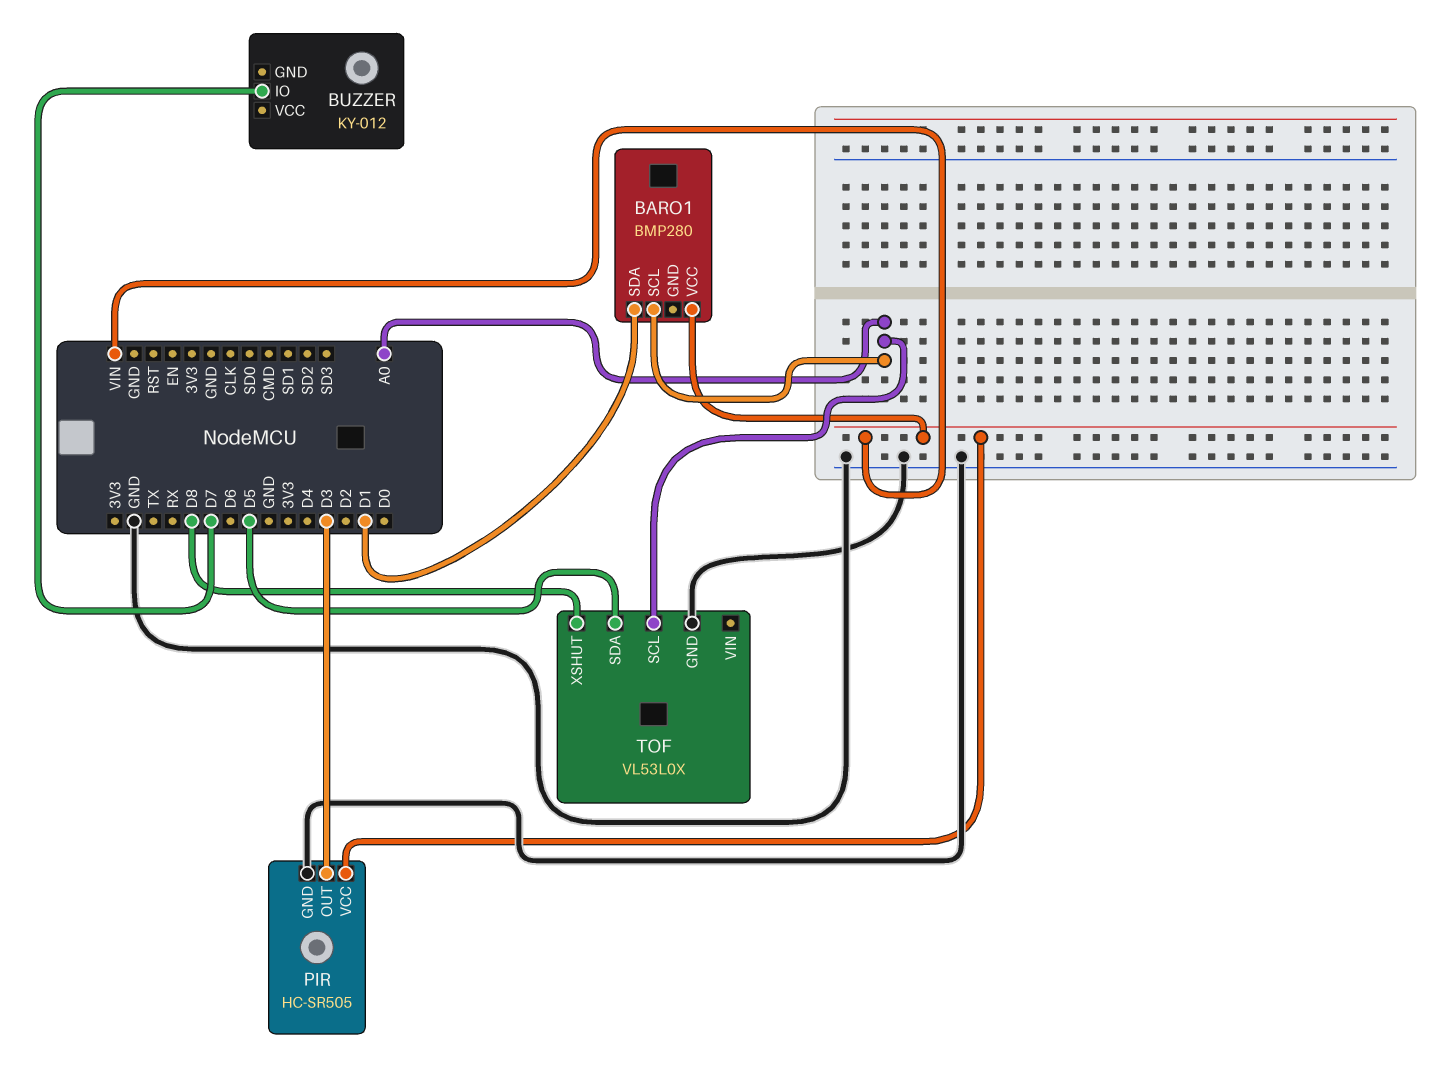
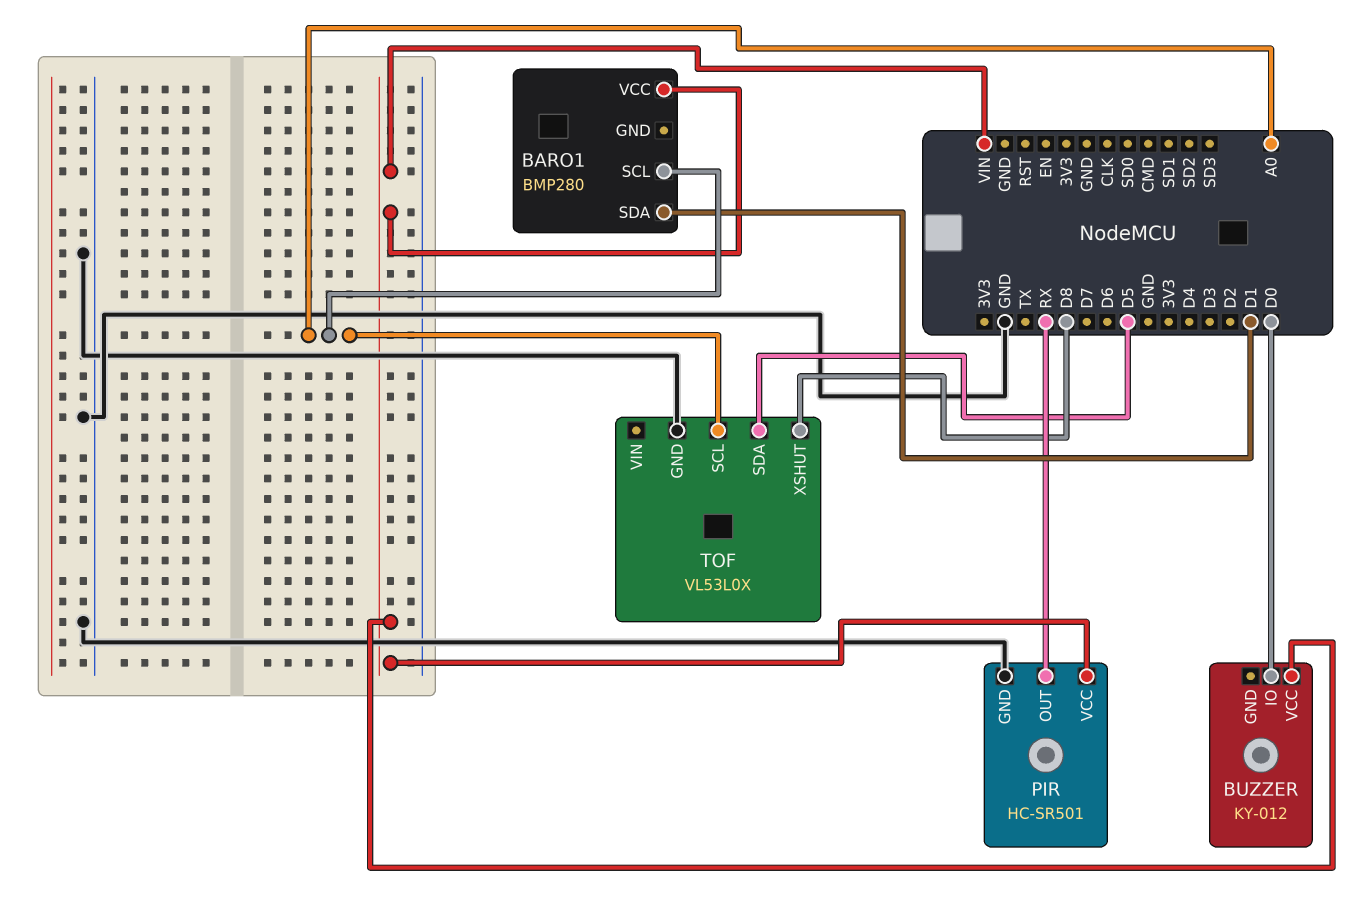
BUZZER pin IO: D7 -> D0
BUZZER pin VCC: none -> VIN
PIR: HC-SR505 -> HC-SR501
PIR pin OUT: D3 -> RX

